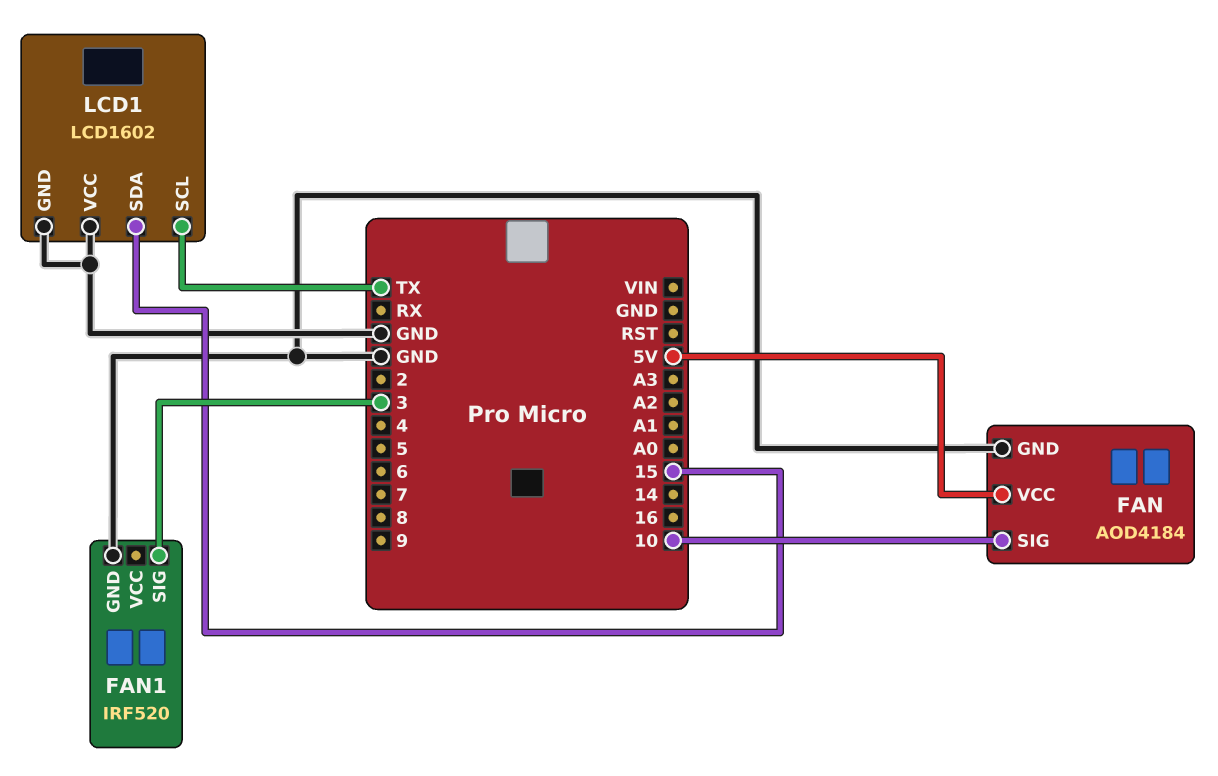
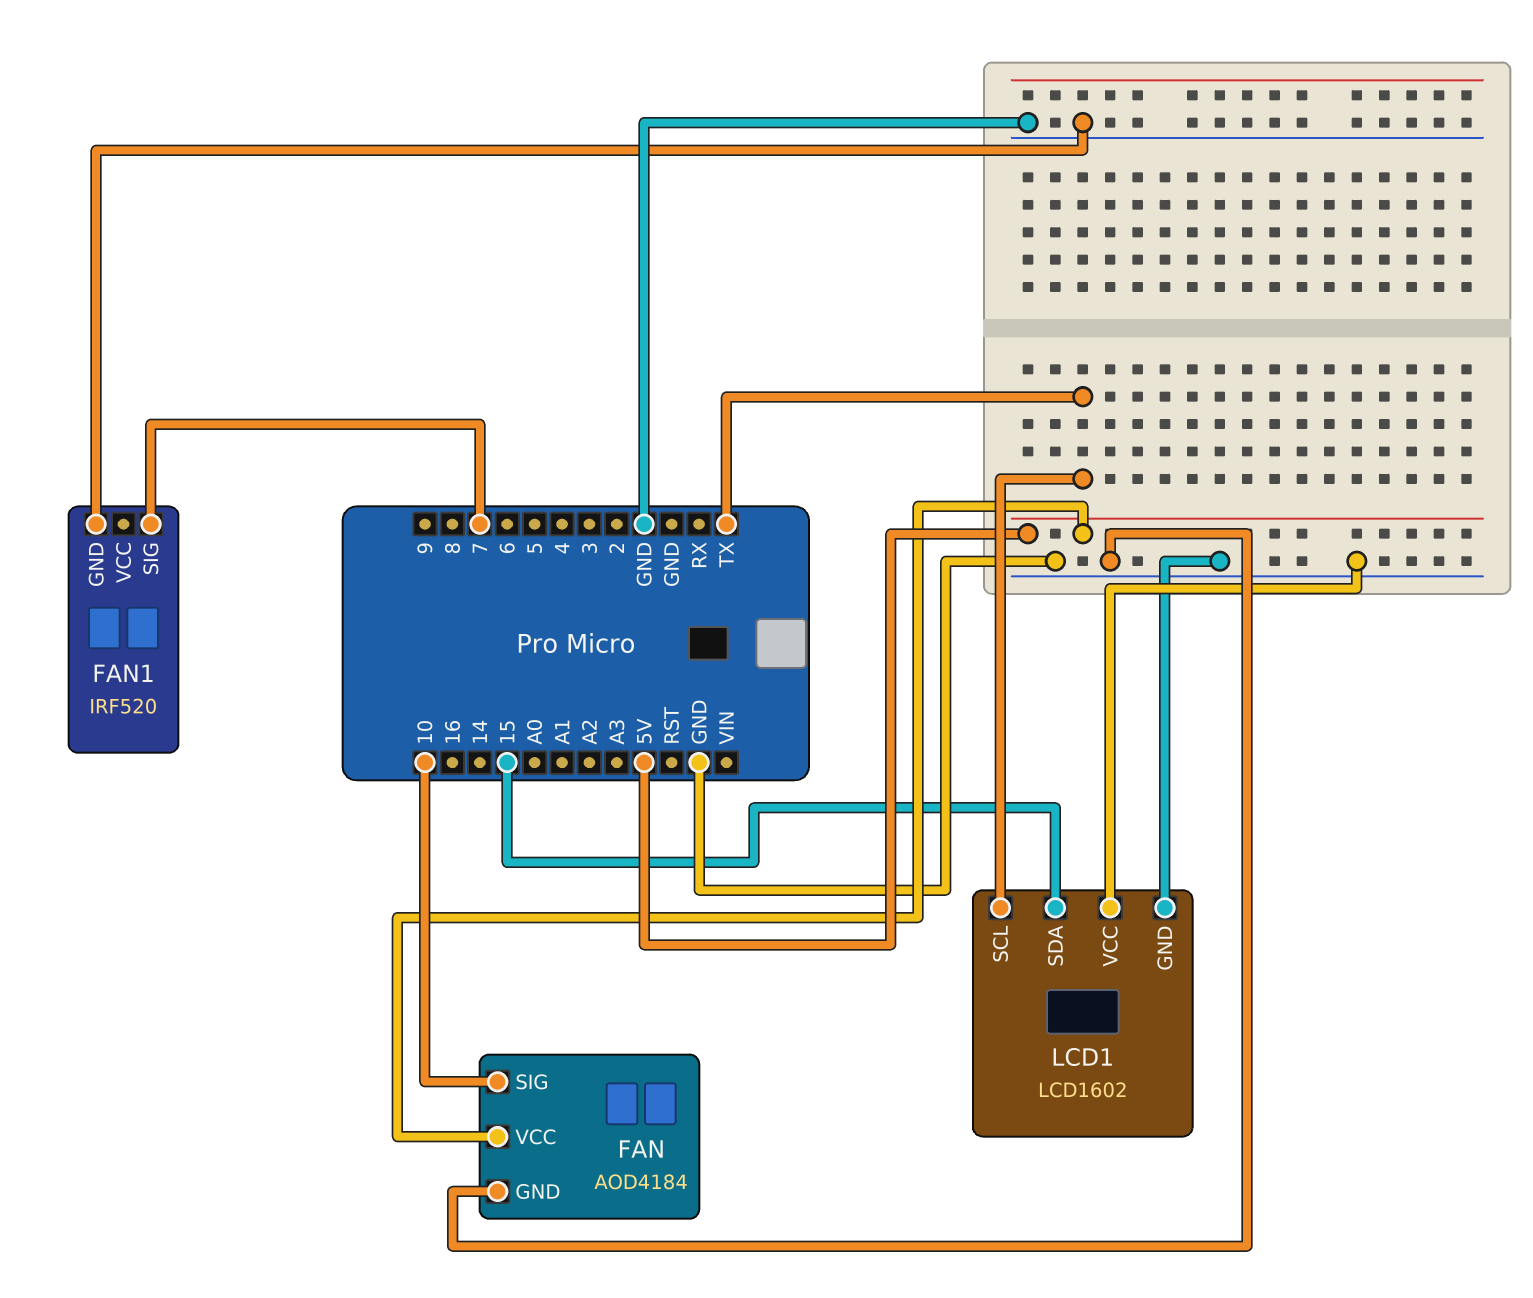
FAN1 pin SIG: 3 -> 7

